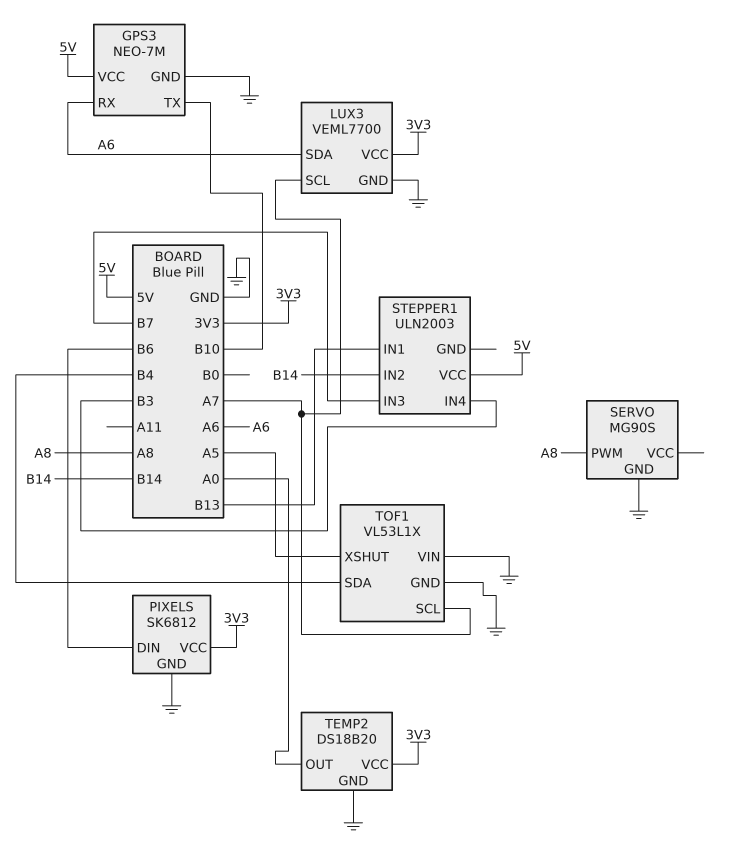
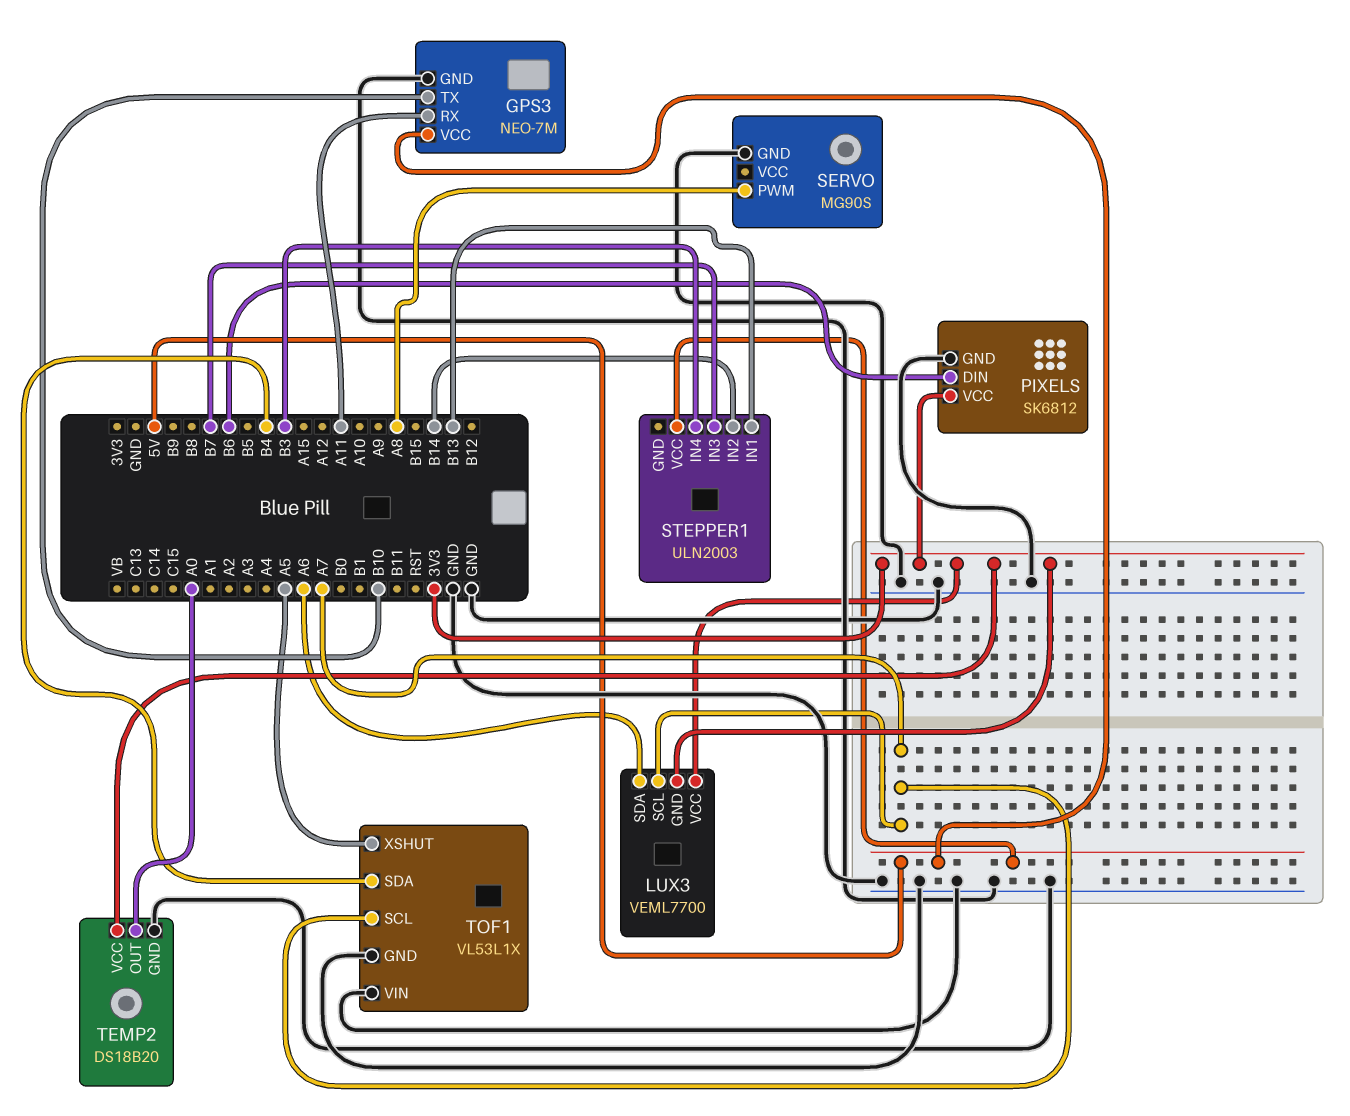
GPS3 pin RX: A6 -> A11
LUX3 pin GND: GND -> 3V3

